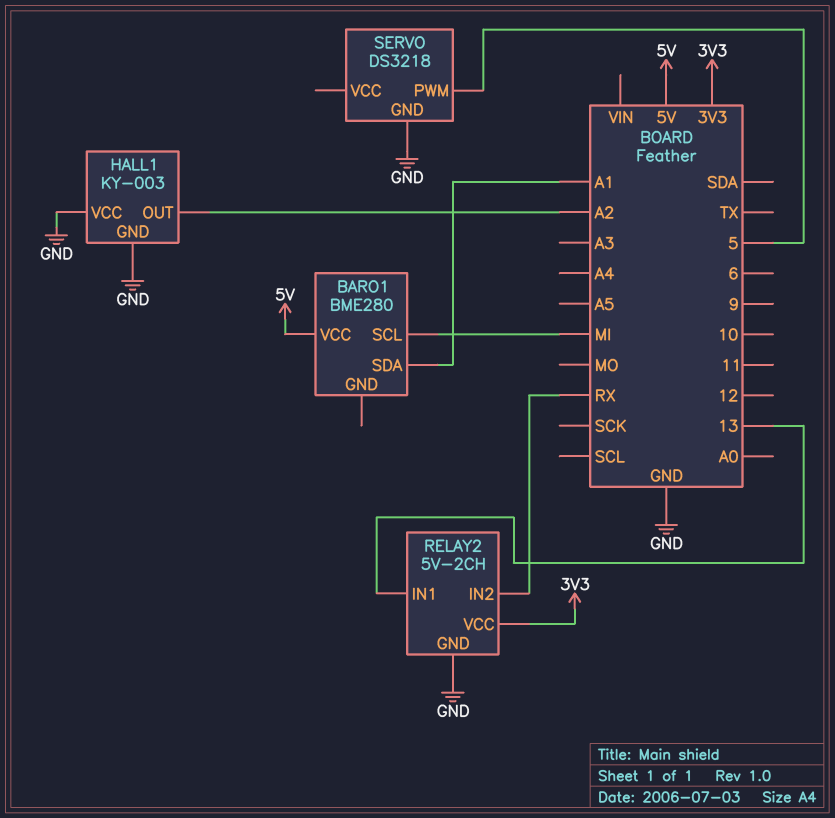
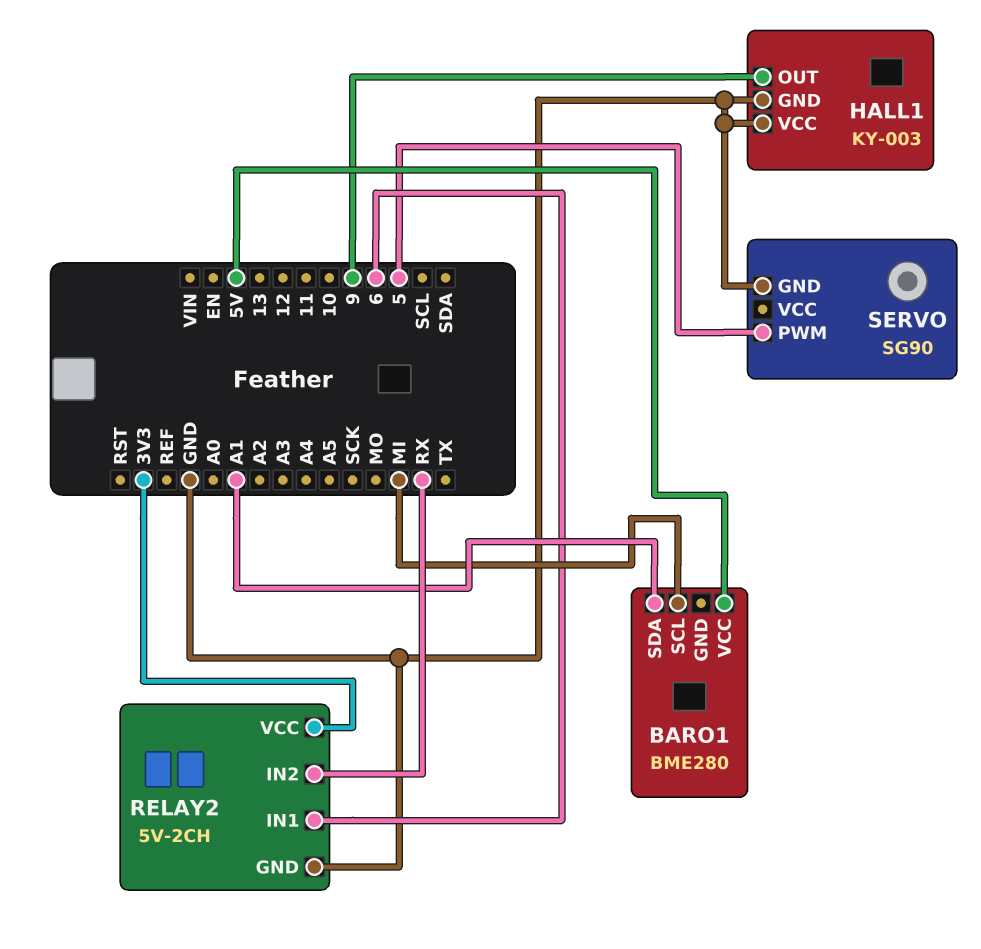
HALL1 pin OUT: A2 -> 9
RELAY2 pin IN1: 13 -> 6
SERVO: DS3218 -> SG90

